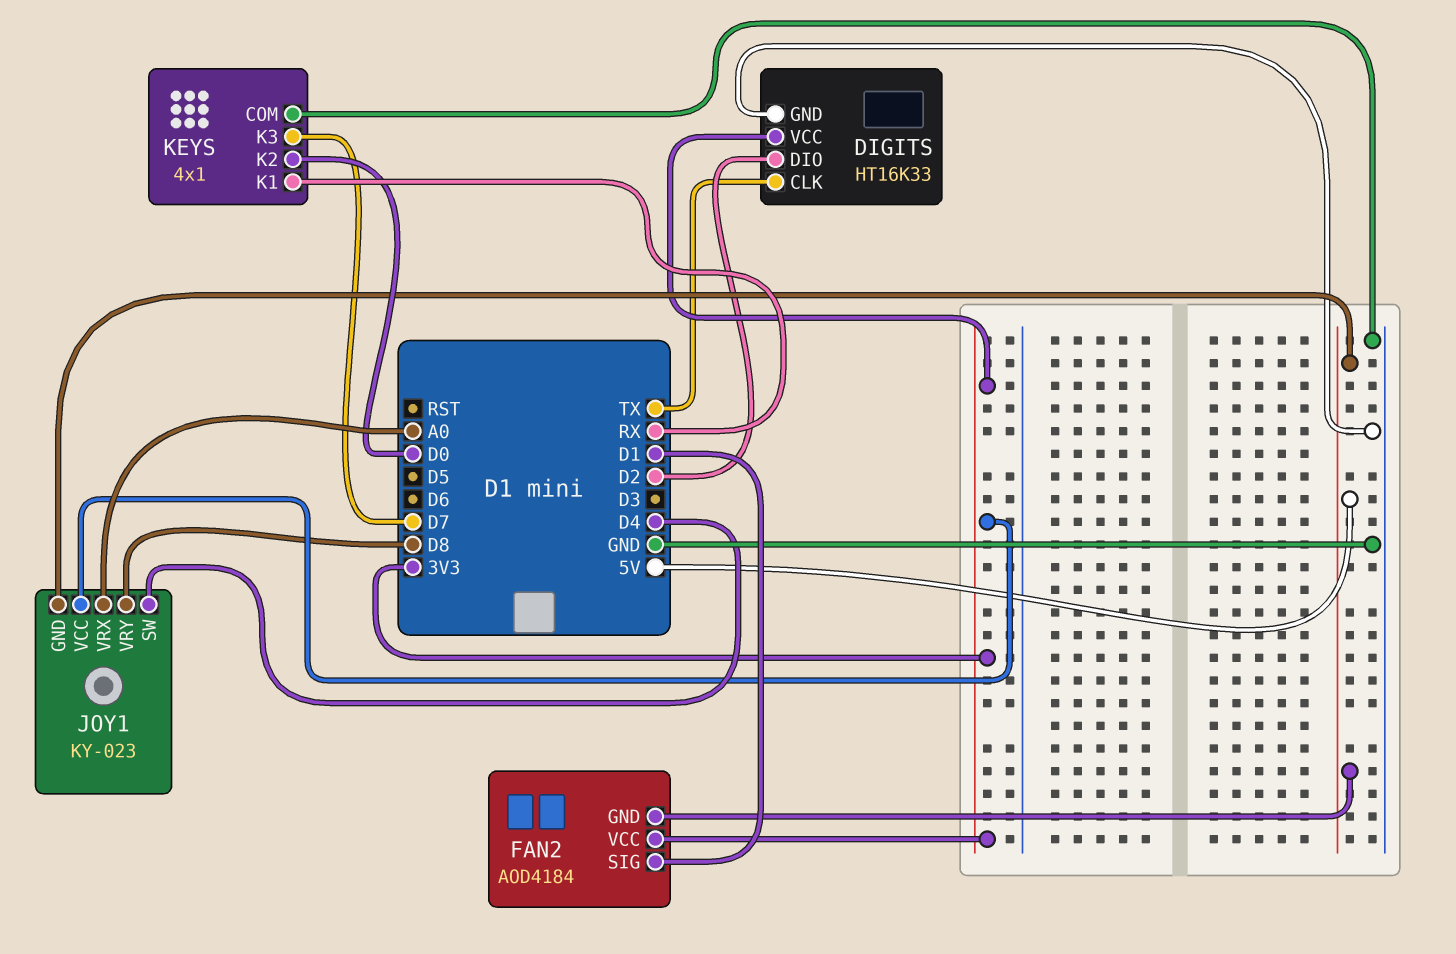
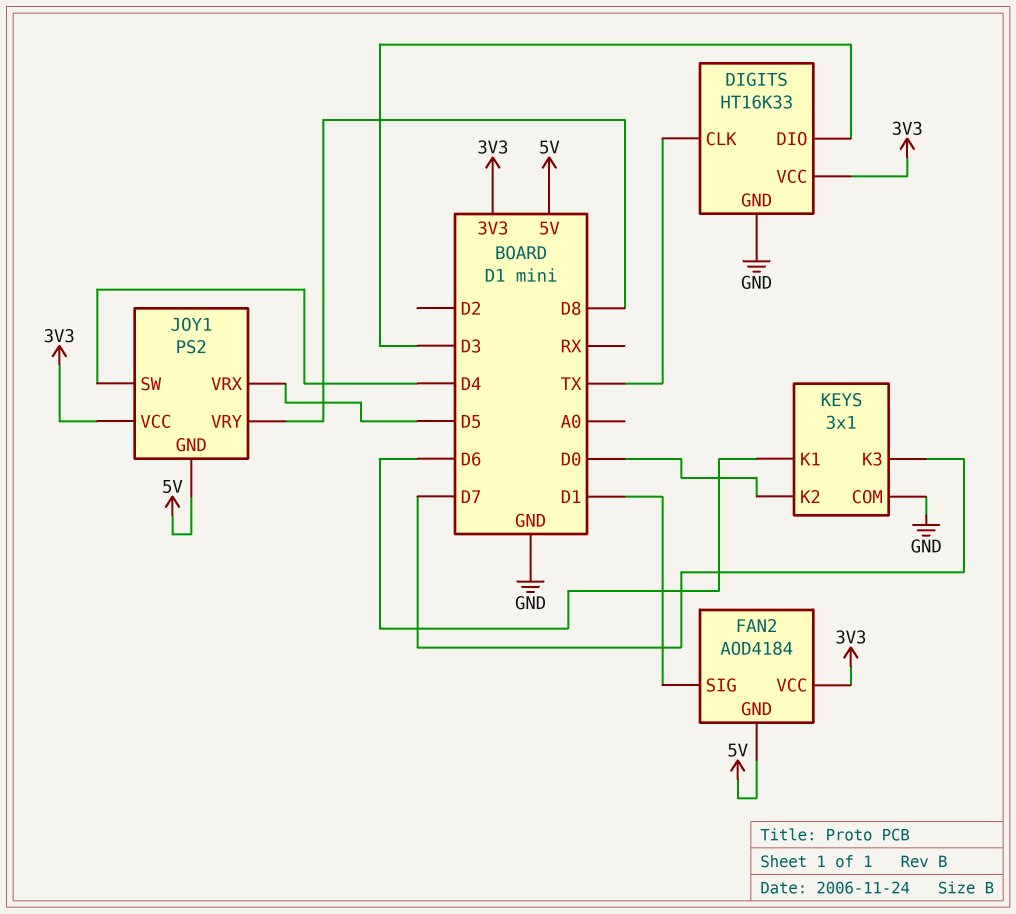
DIGITS pin DIO: D2 -> D3
JOY1: KY-023 -> PS2
JOY1 pin VRX: A0 -> D5
KEYS: 4x1 -> 3x1
KEYS pin K1: RX -> D6

